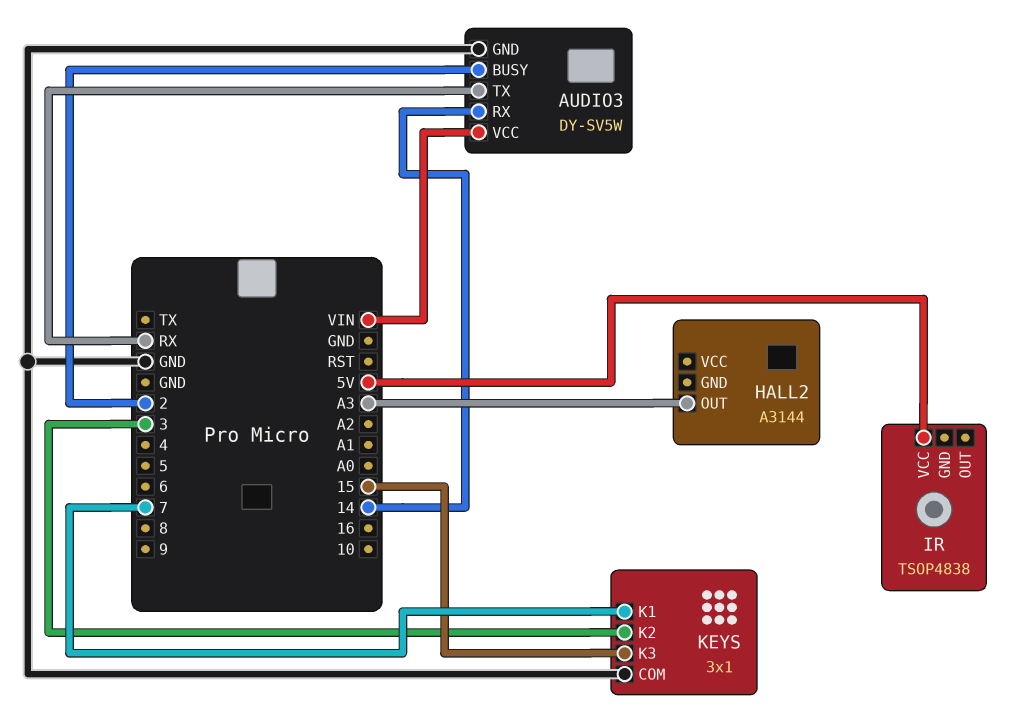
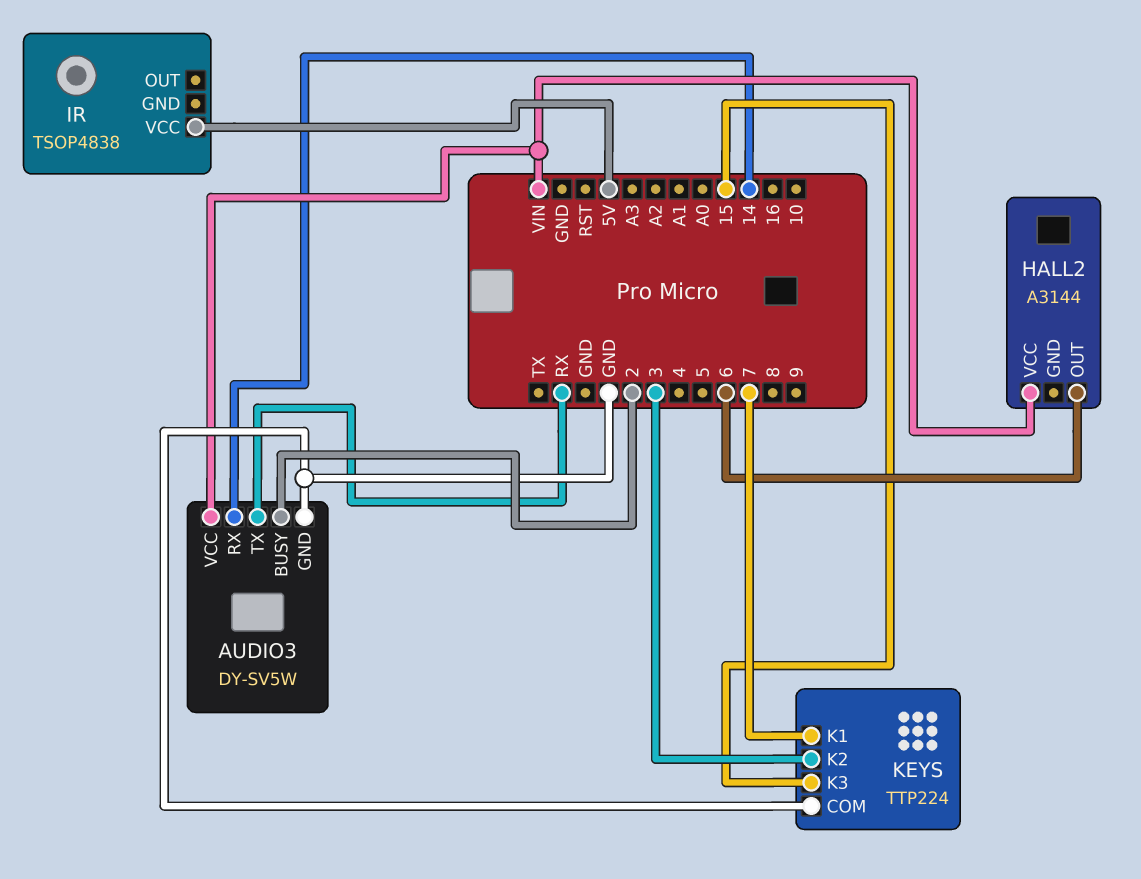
HALL2 pin OUT: A3 -> 6
HALL2 pin VCC: none -> VIN
KEYS: 3x1 -> TTP224

